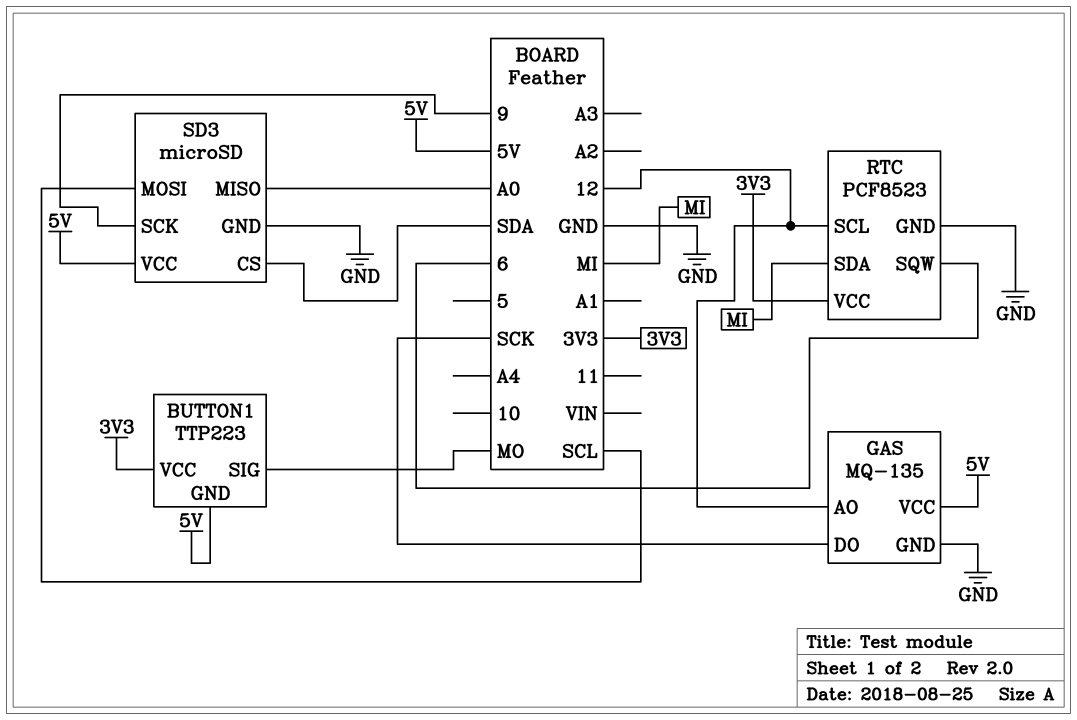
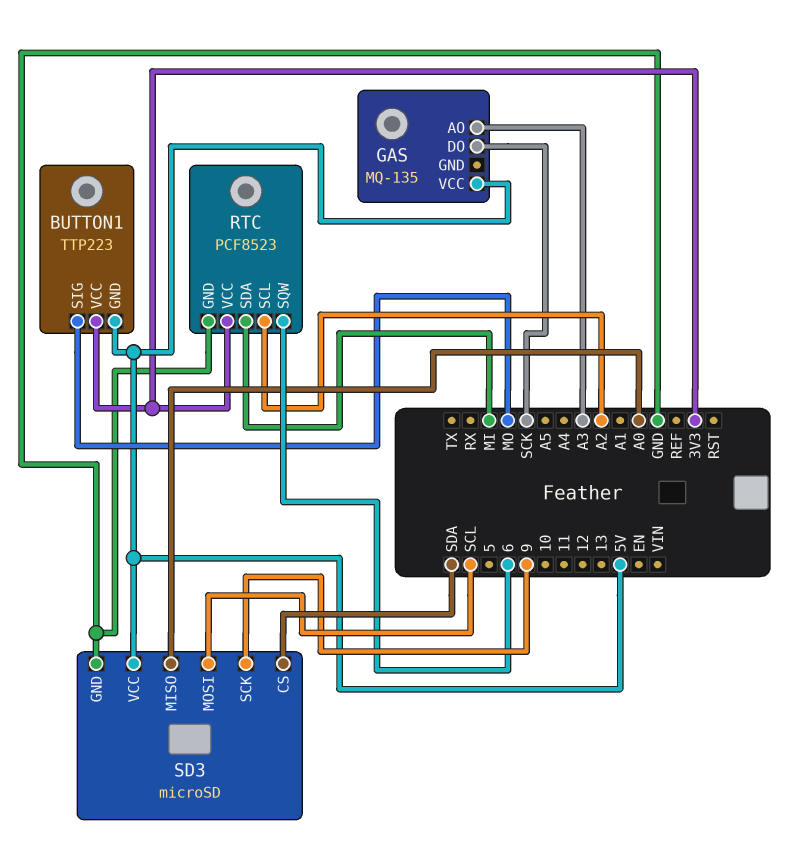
GAS pin AO: 12 -> A3
GAS pin GND: GND -> none
RTC pin SCL: 12 -> A2

